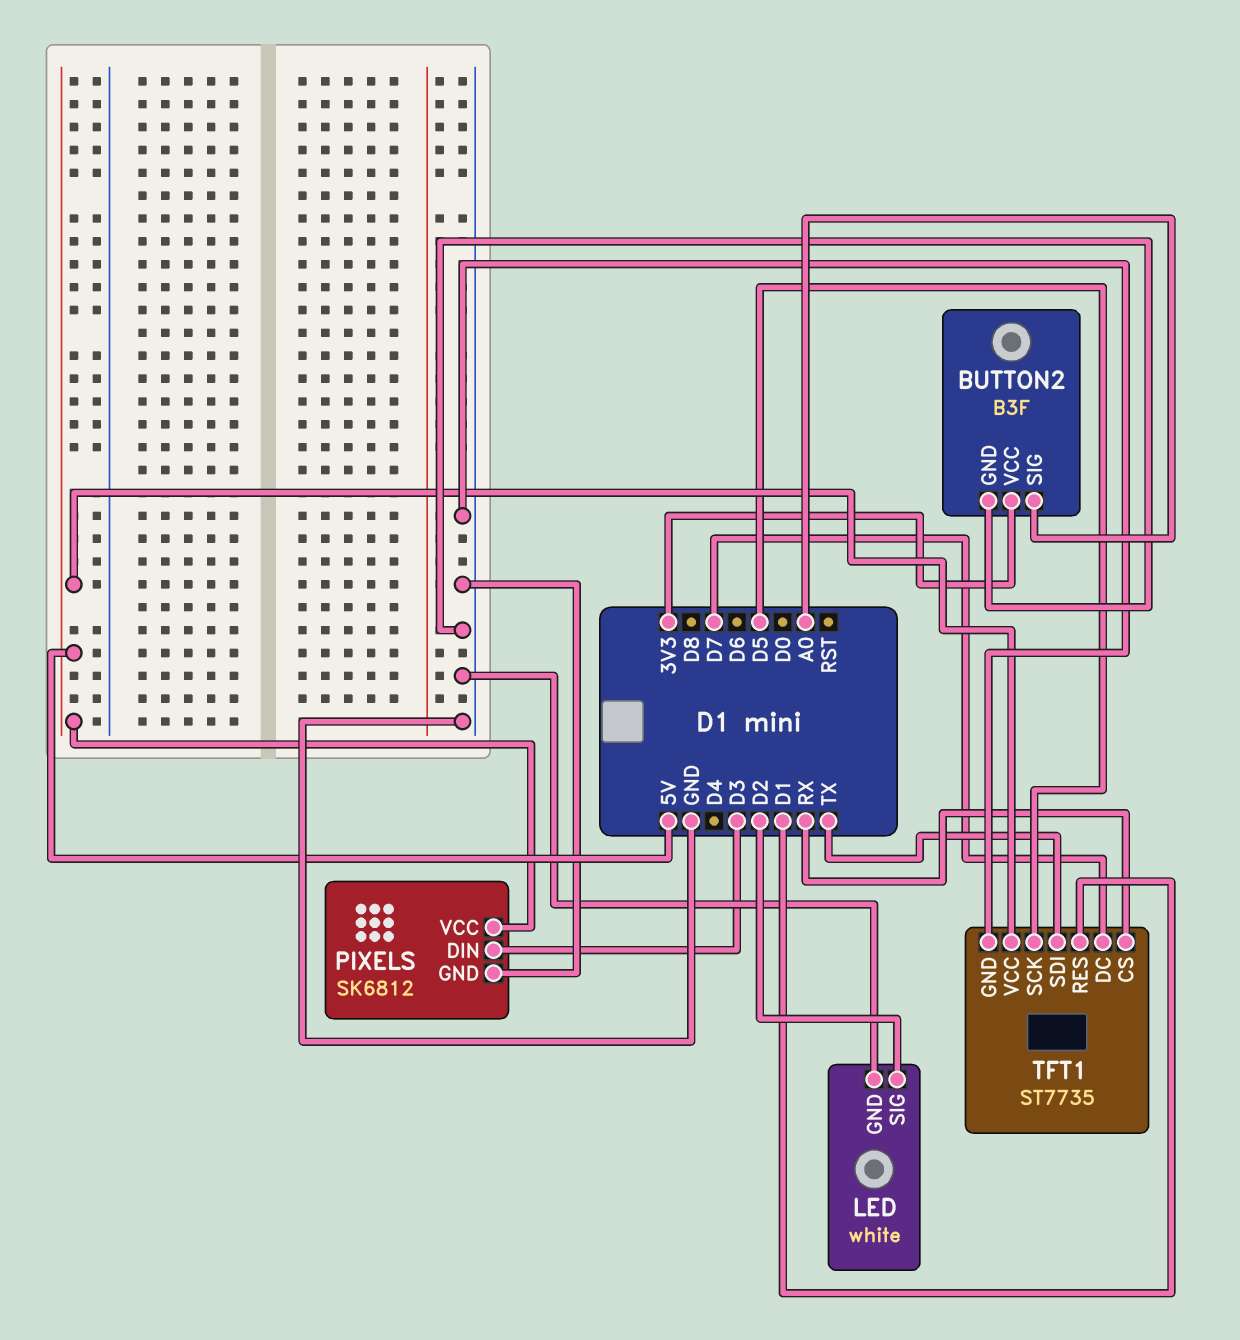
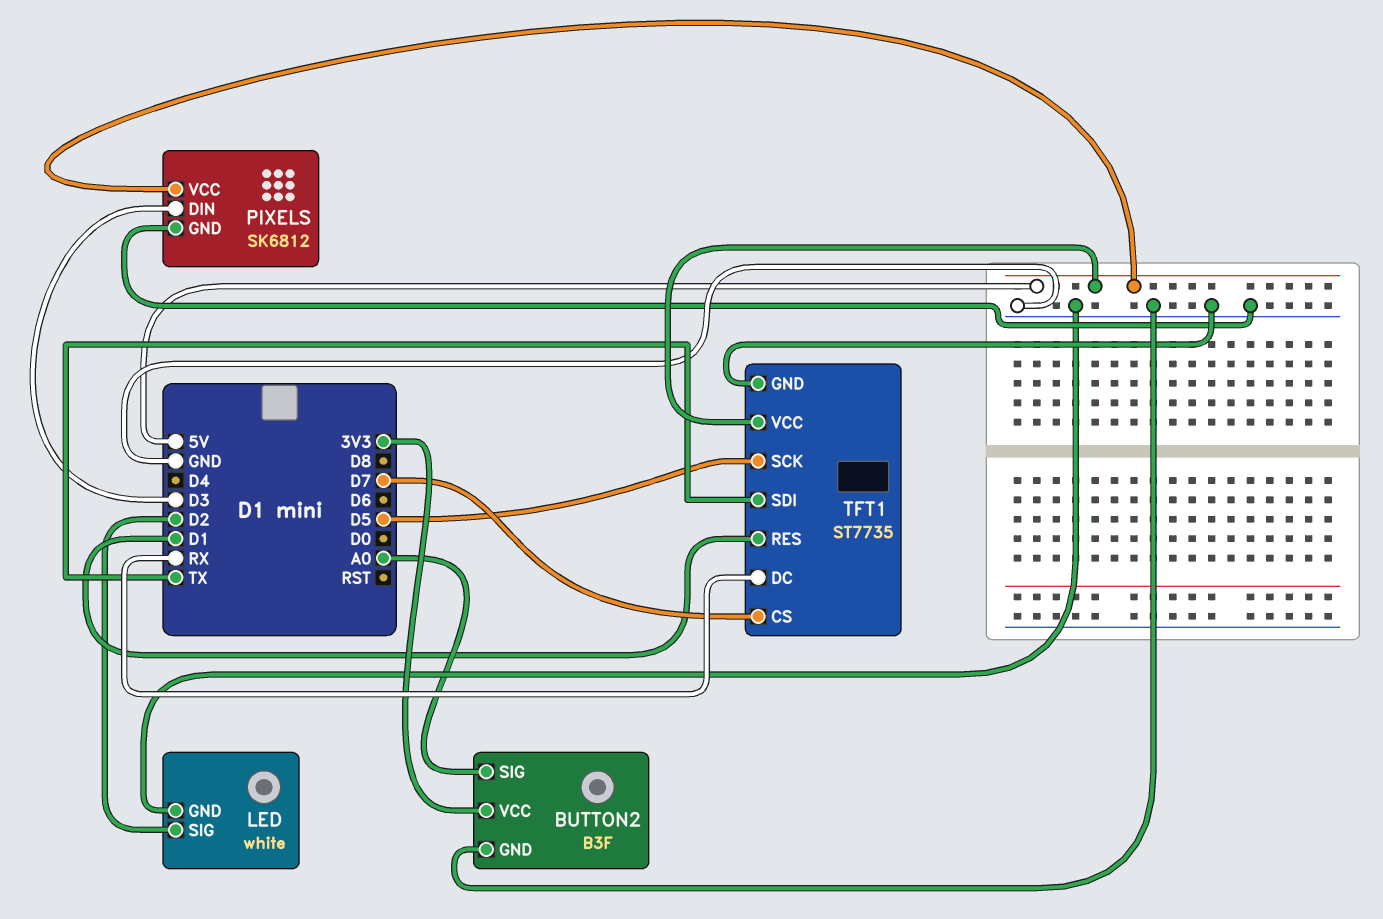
TFT1 pin CS: RX -> D7
TFT1 pin DC: D7 -> RX

